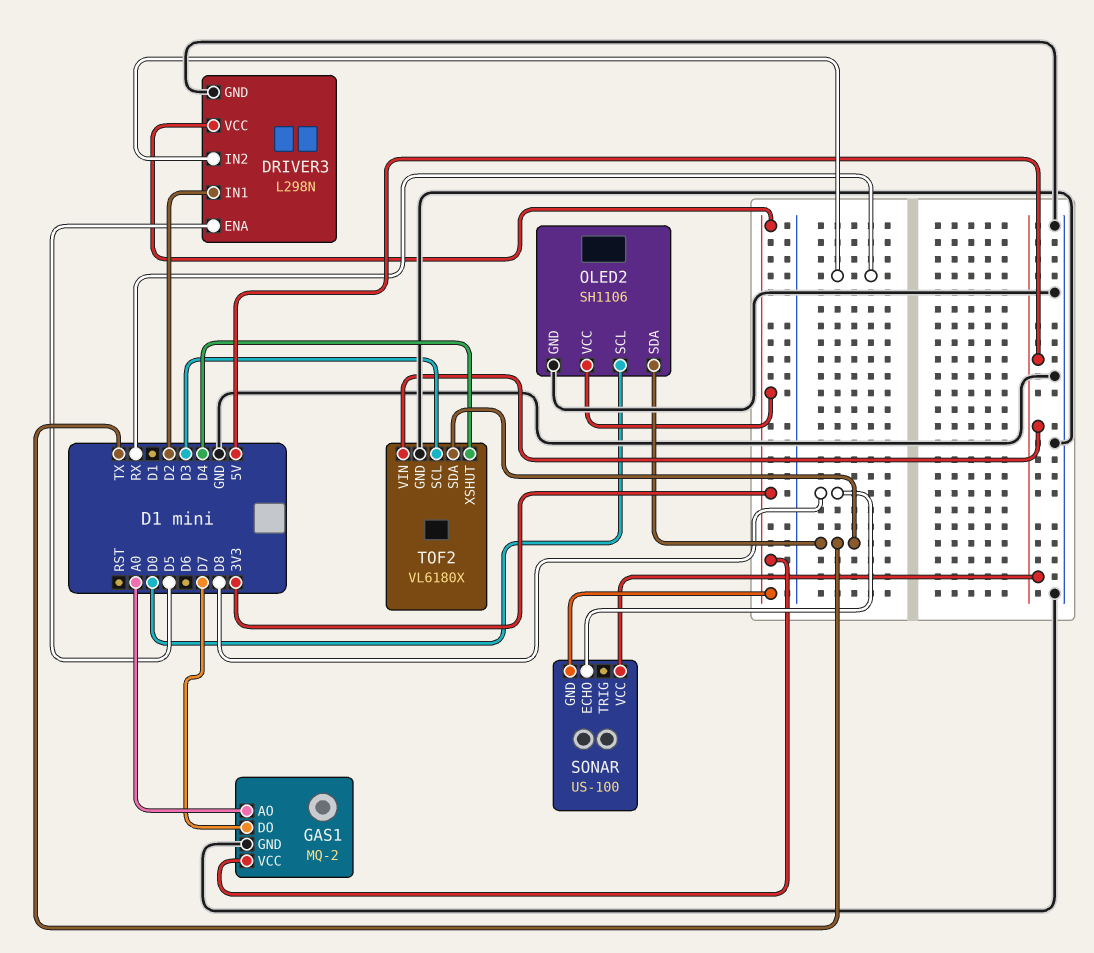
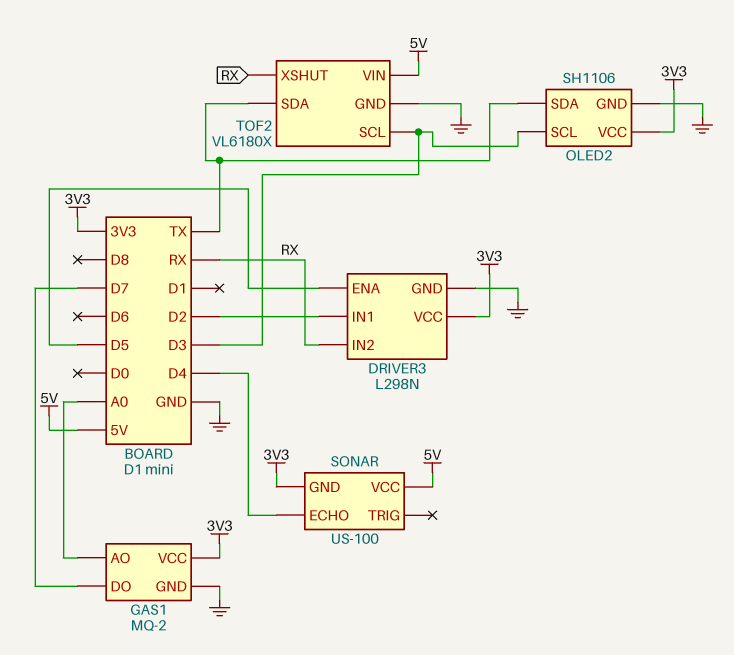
OLED2 pin SCL: D0 -> D3
SONAR pin ECHO: D8 -> D4
TOF2 pin XSHUT: D4 -> RX

